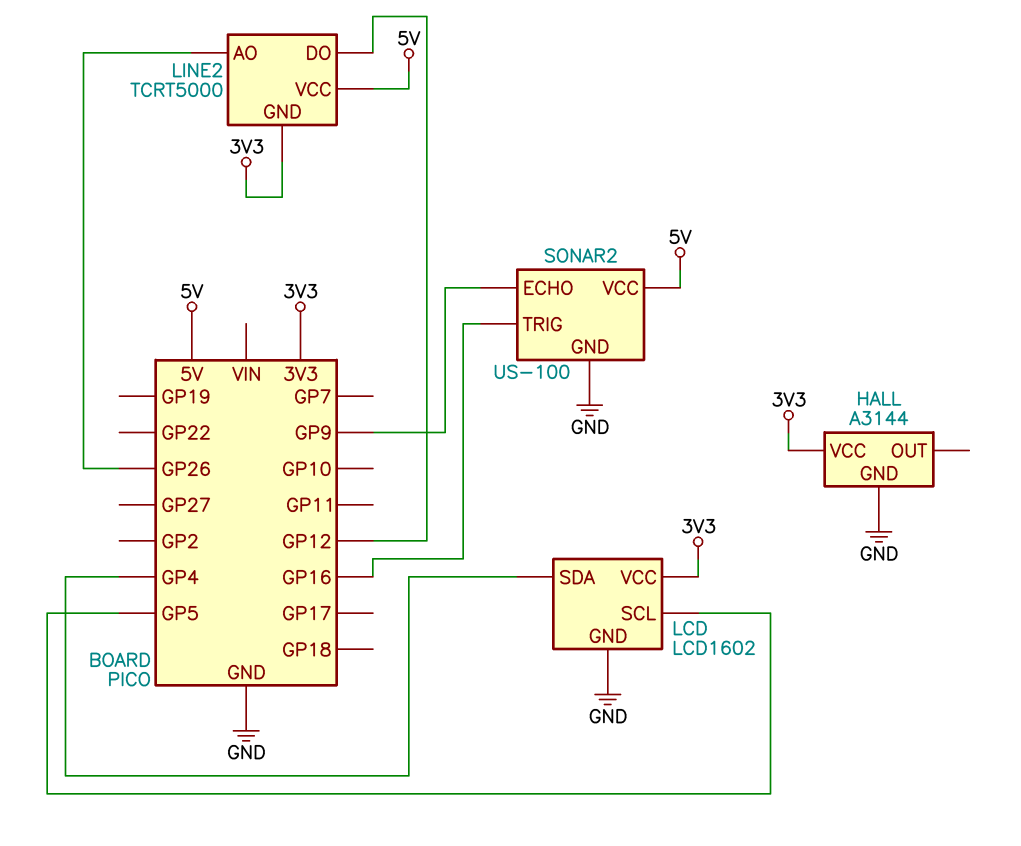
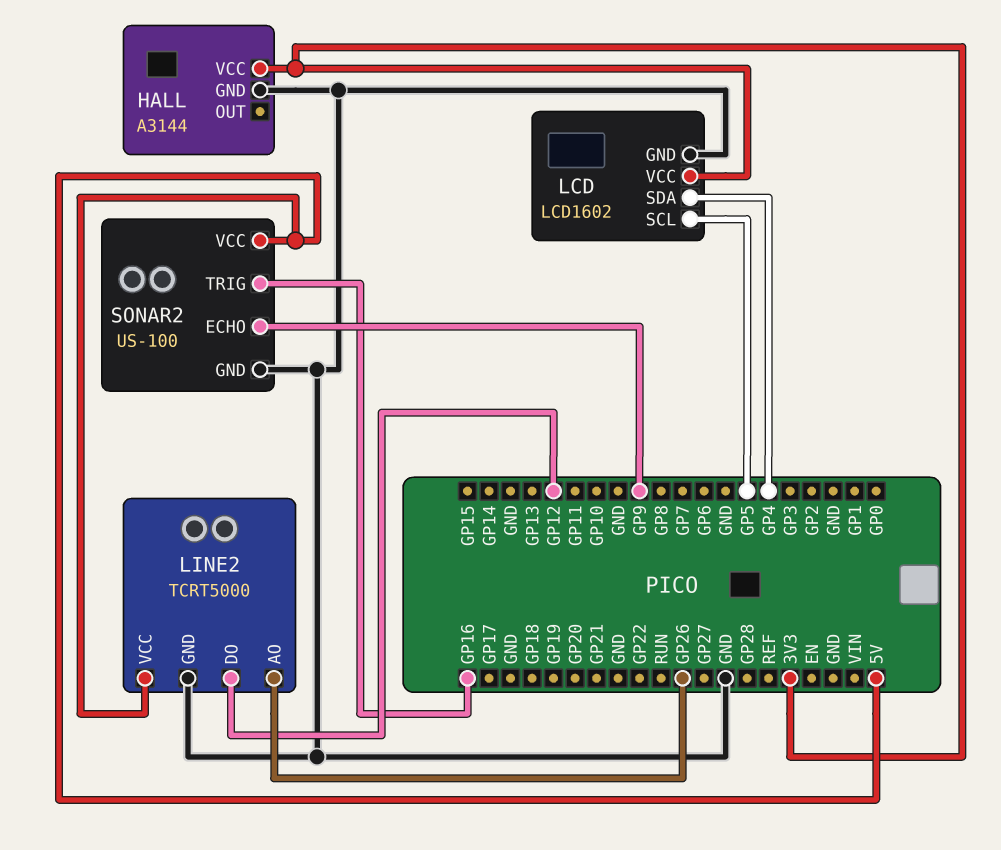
LINE2 pin GND: 3V3 -> GND

